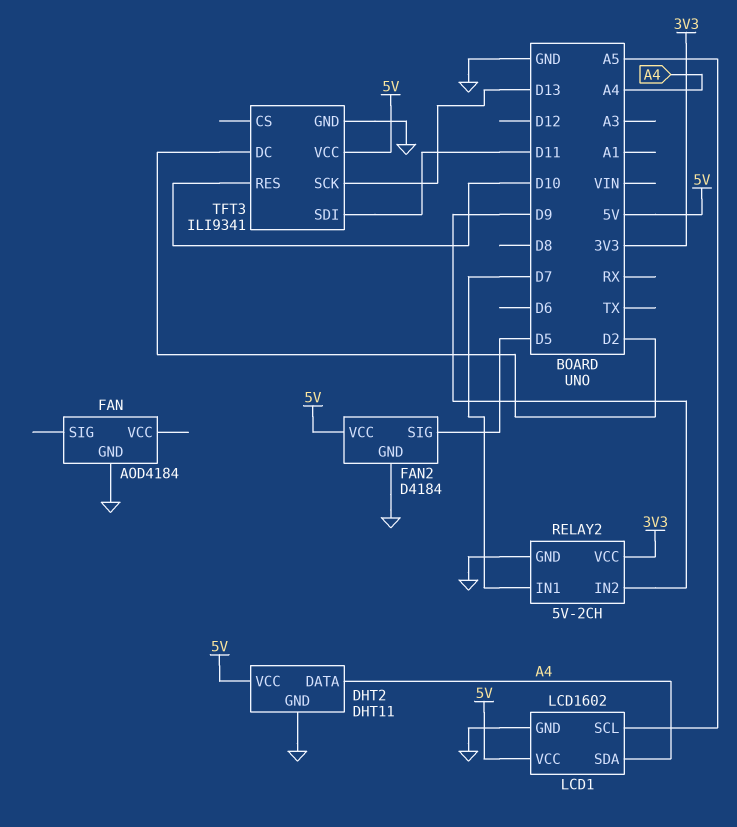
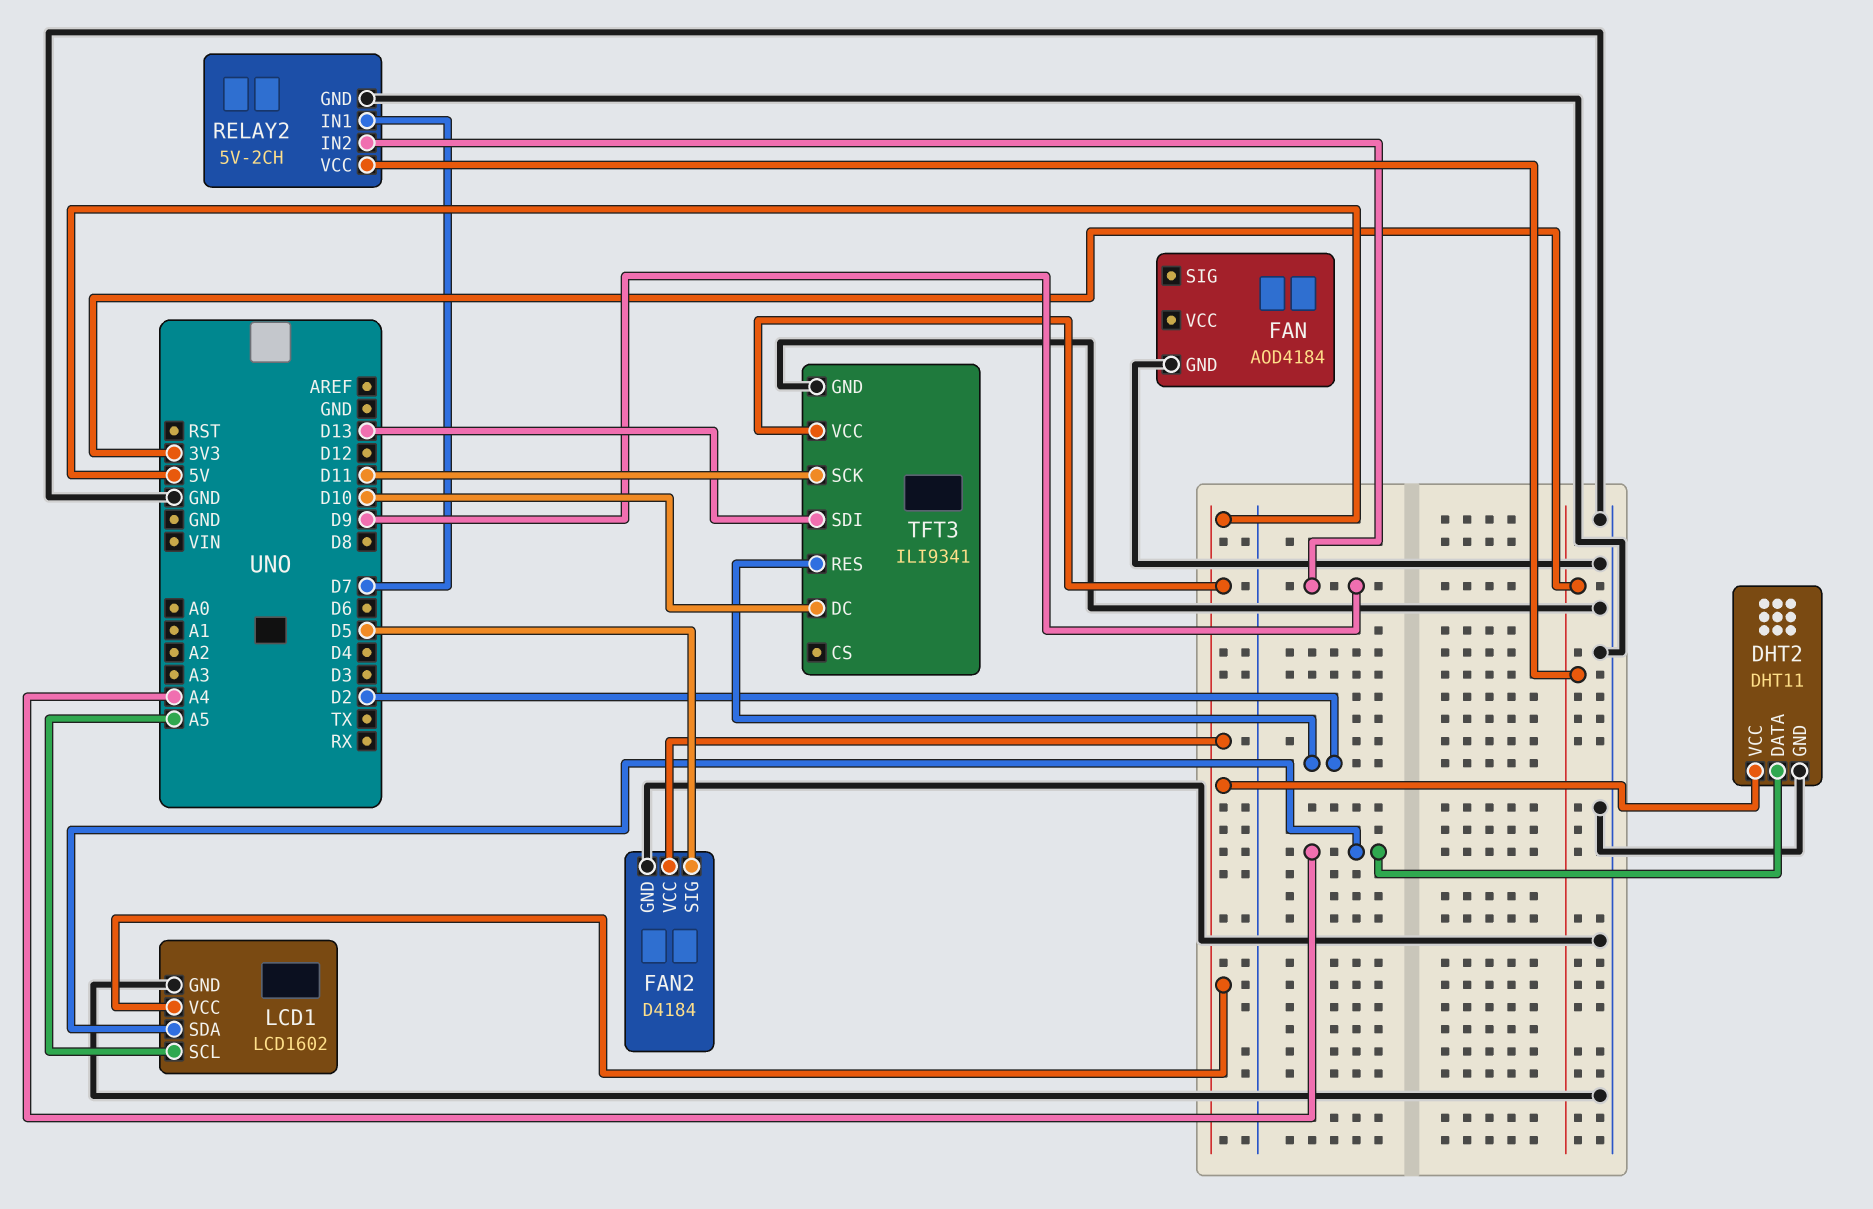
TFT3 pin DC: D2 -> D10
TFT3 pin RES: D10 -> D2
TFT3 pin SCK: D13 -> D11
TFT3 pin SDI: D11 -> D13

